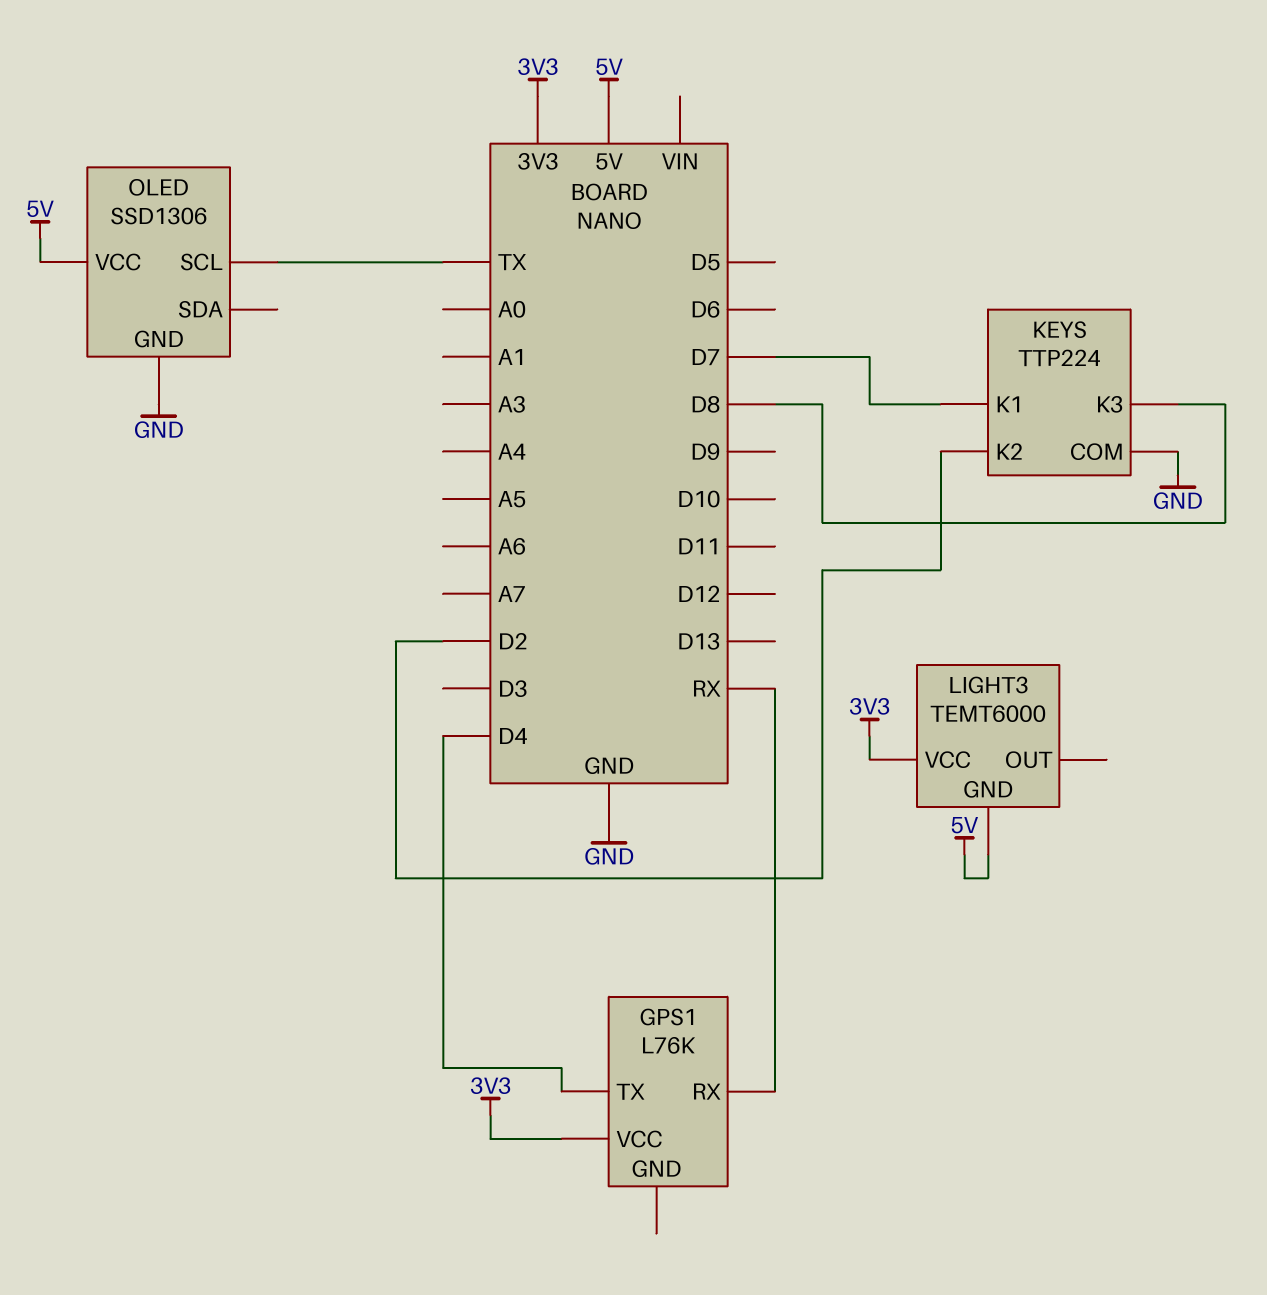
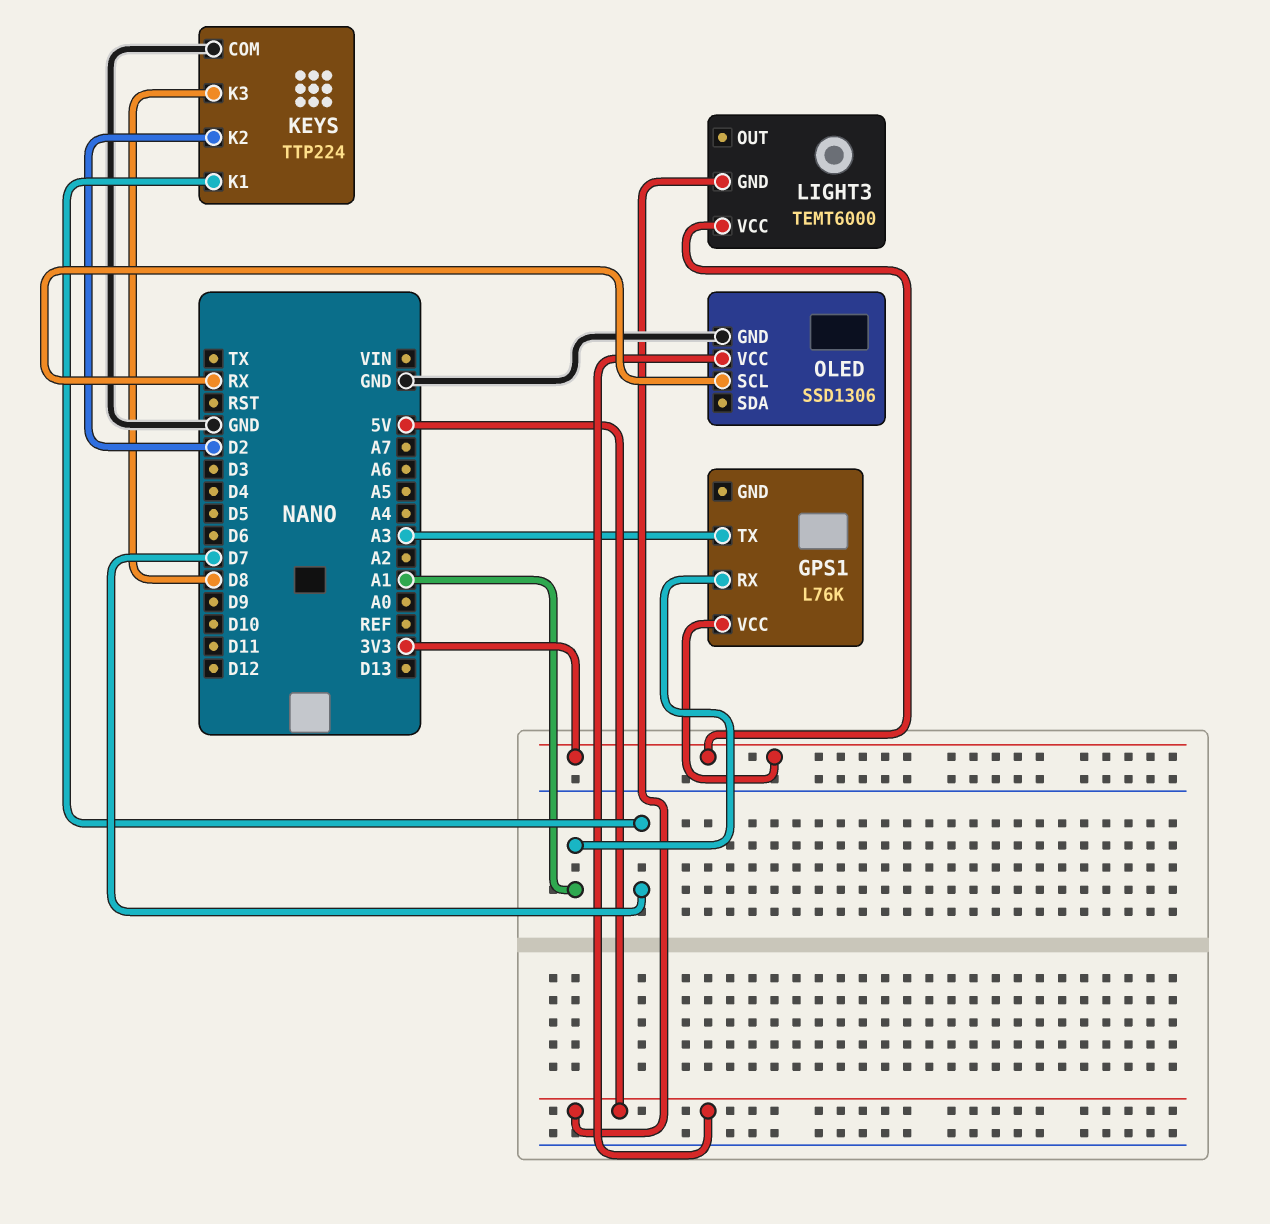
GPS1 pin RX: RX -> A1
GPS1 pin TX: D4 -> A3
OLED pin SCL: TX -> RX

